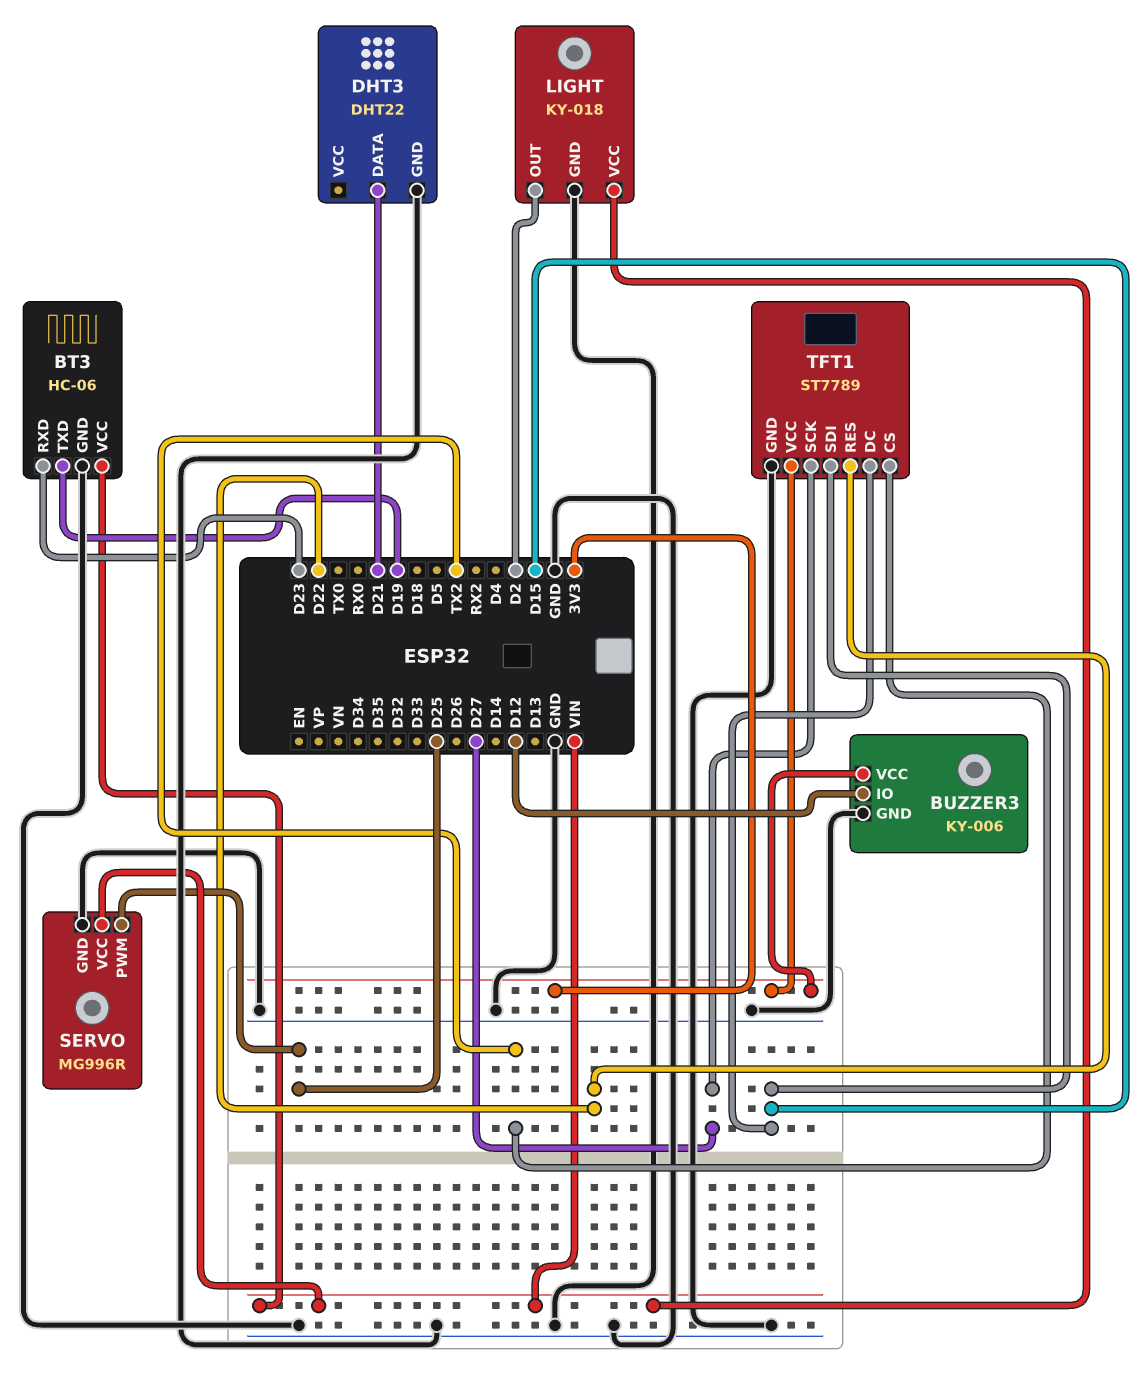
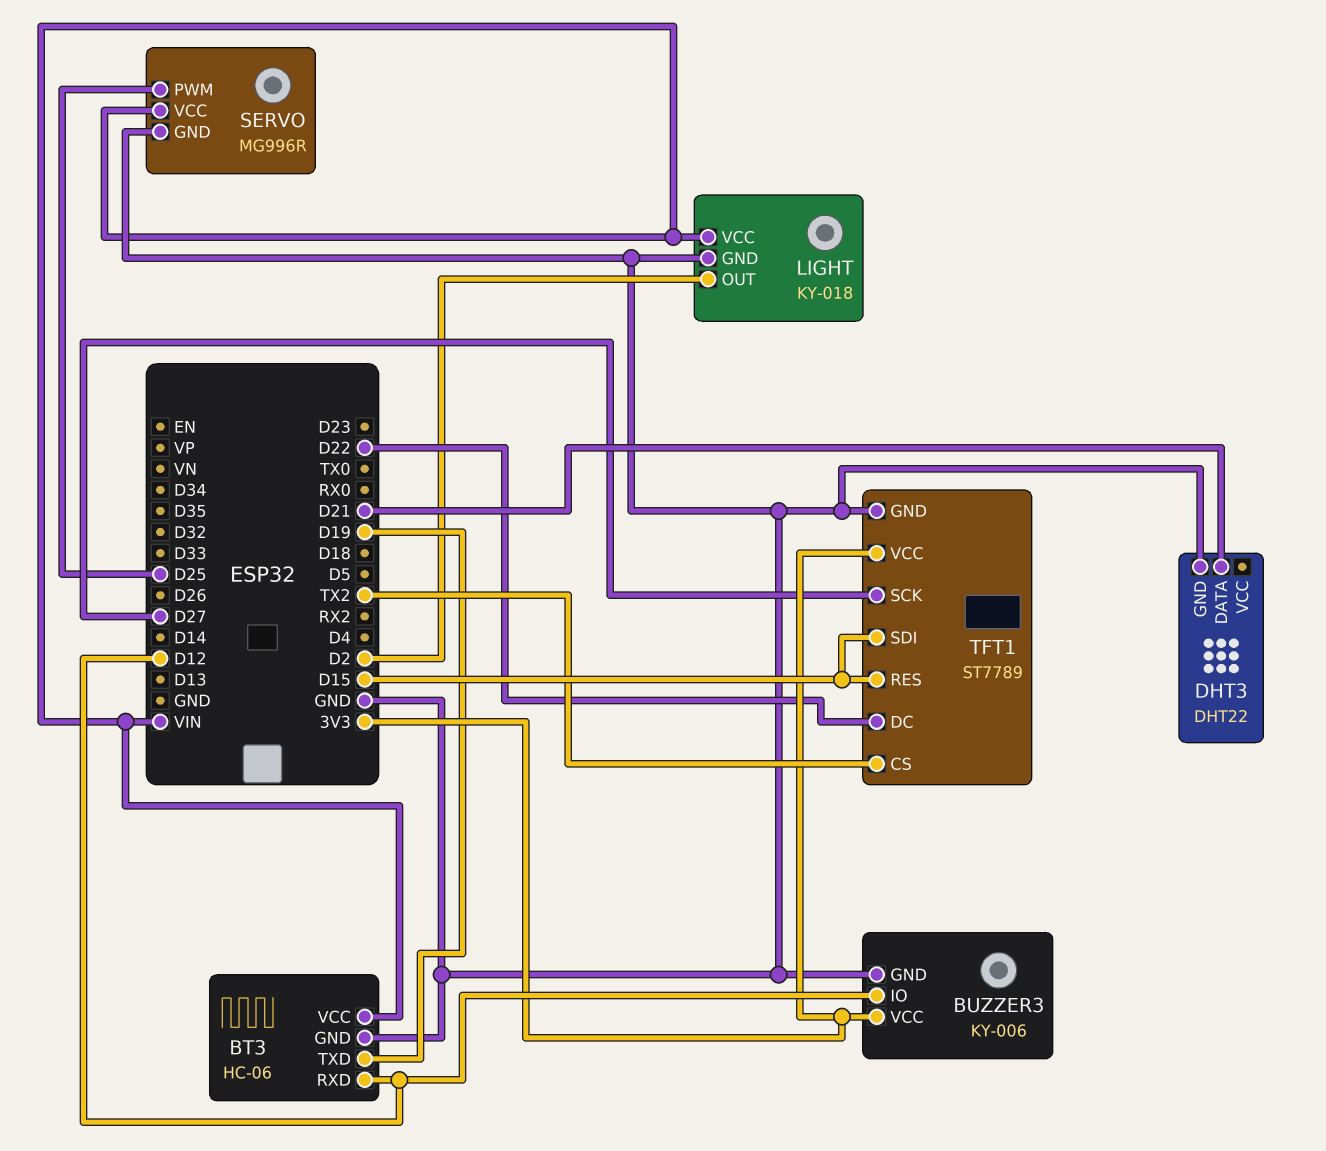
BT3 pin RXD: D23 -> D12
TFT1 pin DC: D15 -> D22
TFT1 pin RES: D22 -> D15

